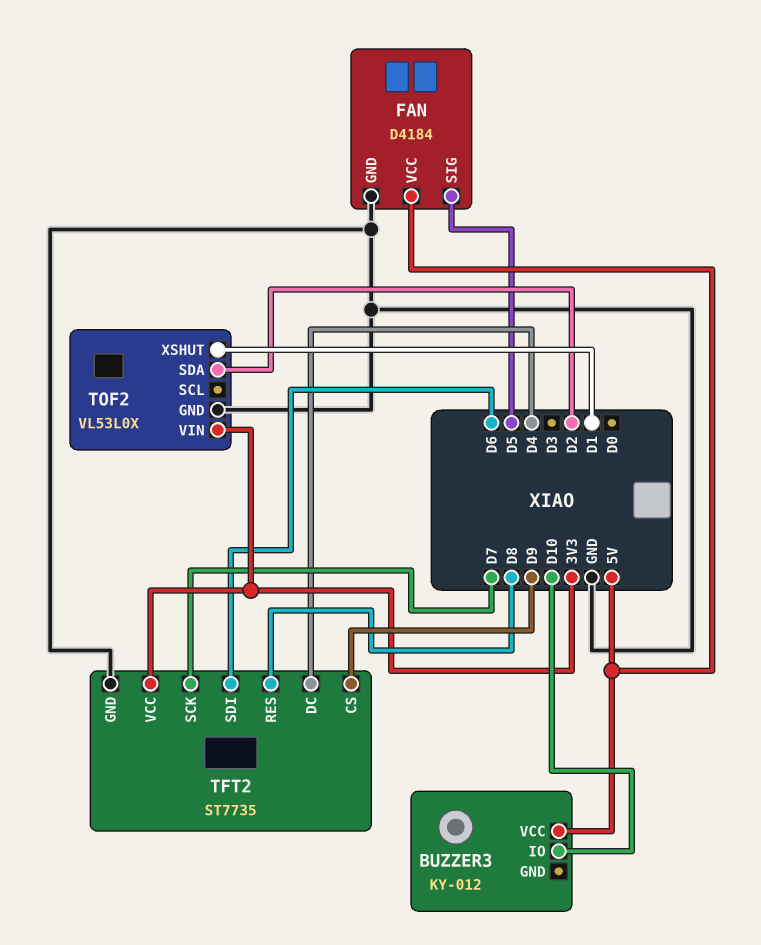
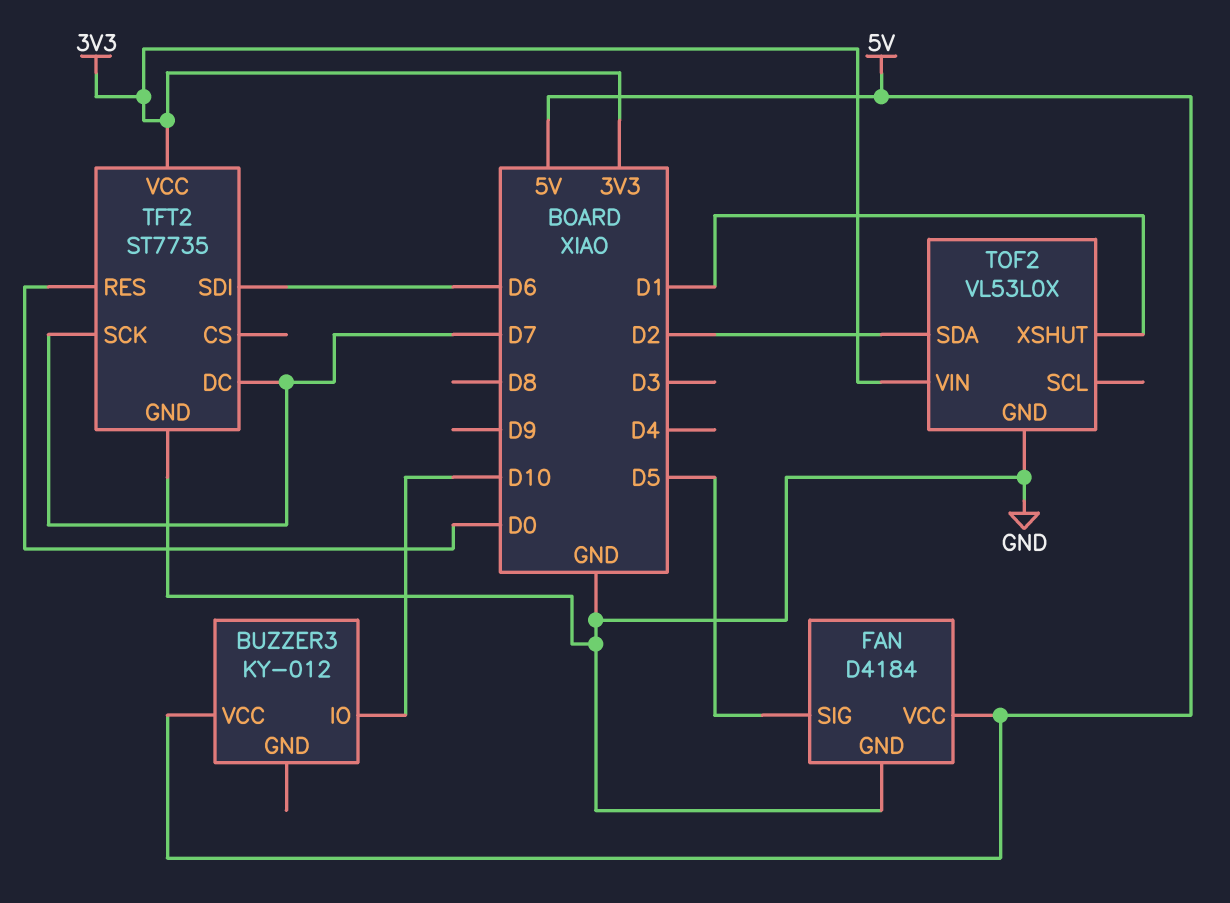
TFT2 pin CS: D9 -> none
TFT2 pin DC: D4 -> D7
TFT2 pin RES: D8 -> D0

